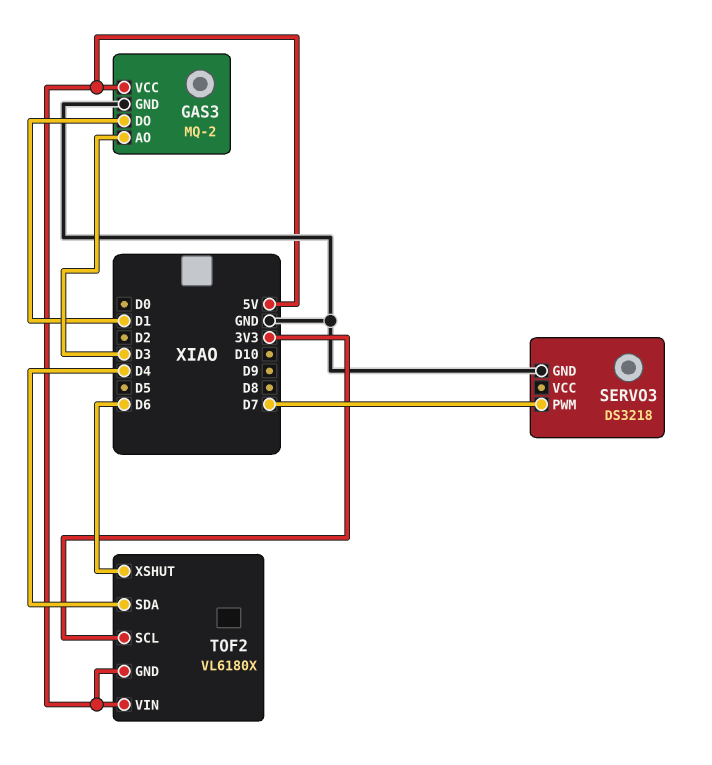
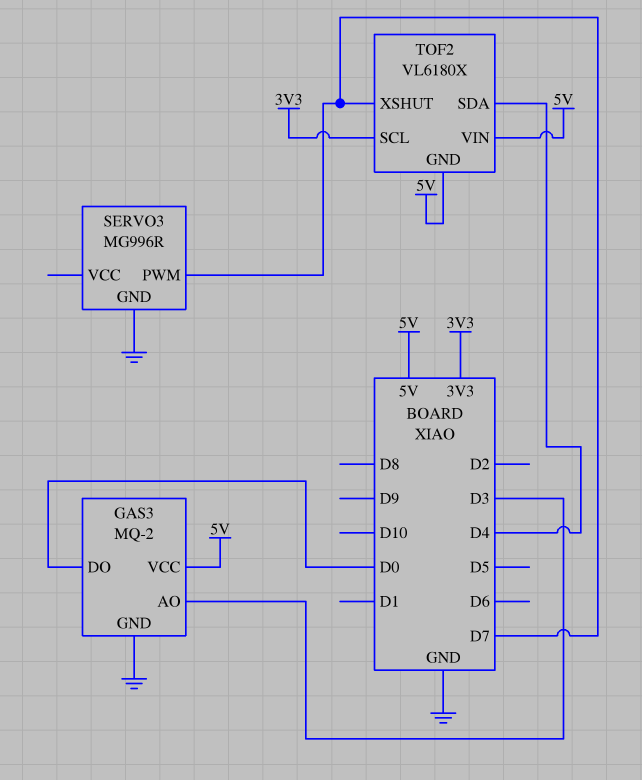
GAS3 pin DO: D1 -> D0
SERVO3: DS3218 -> MG996R
TOF2 pin XSHUT: D6 -> D7

